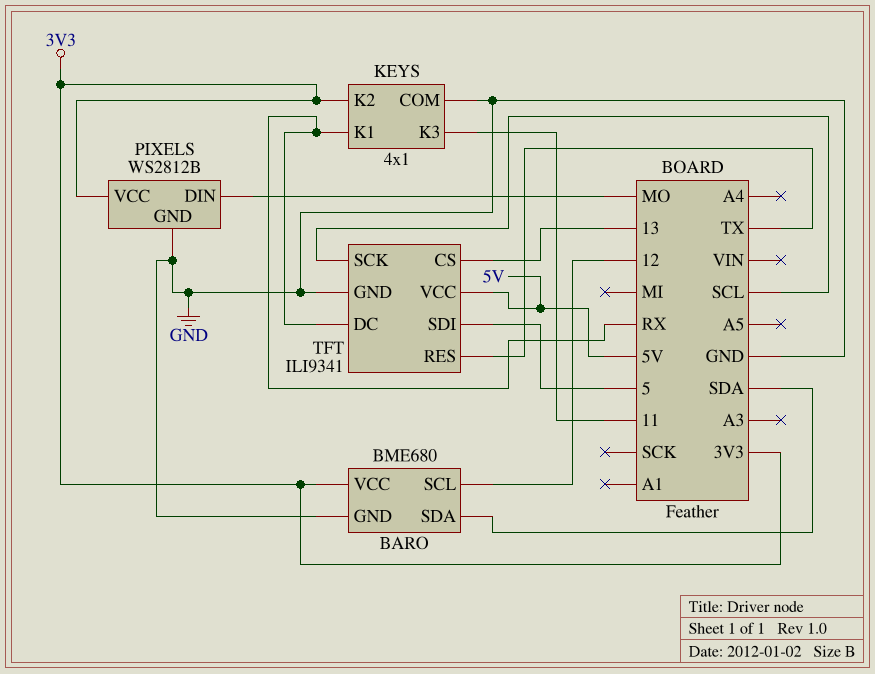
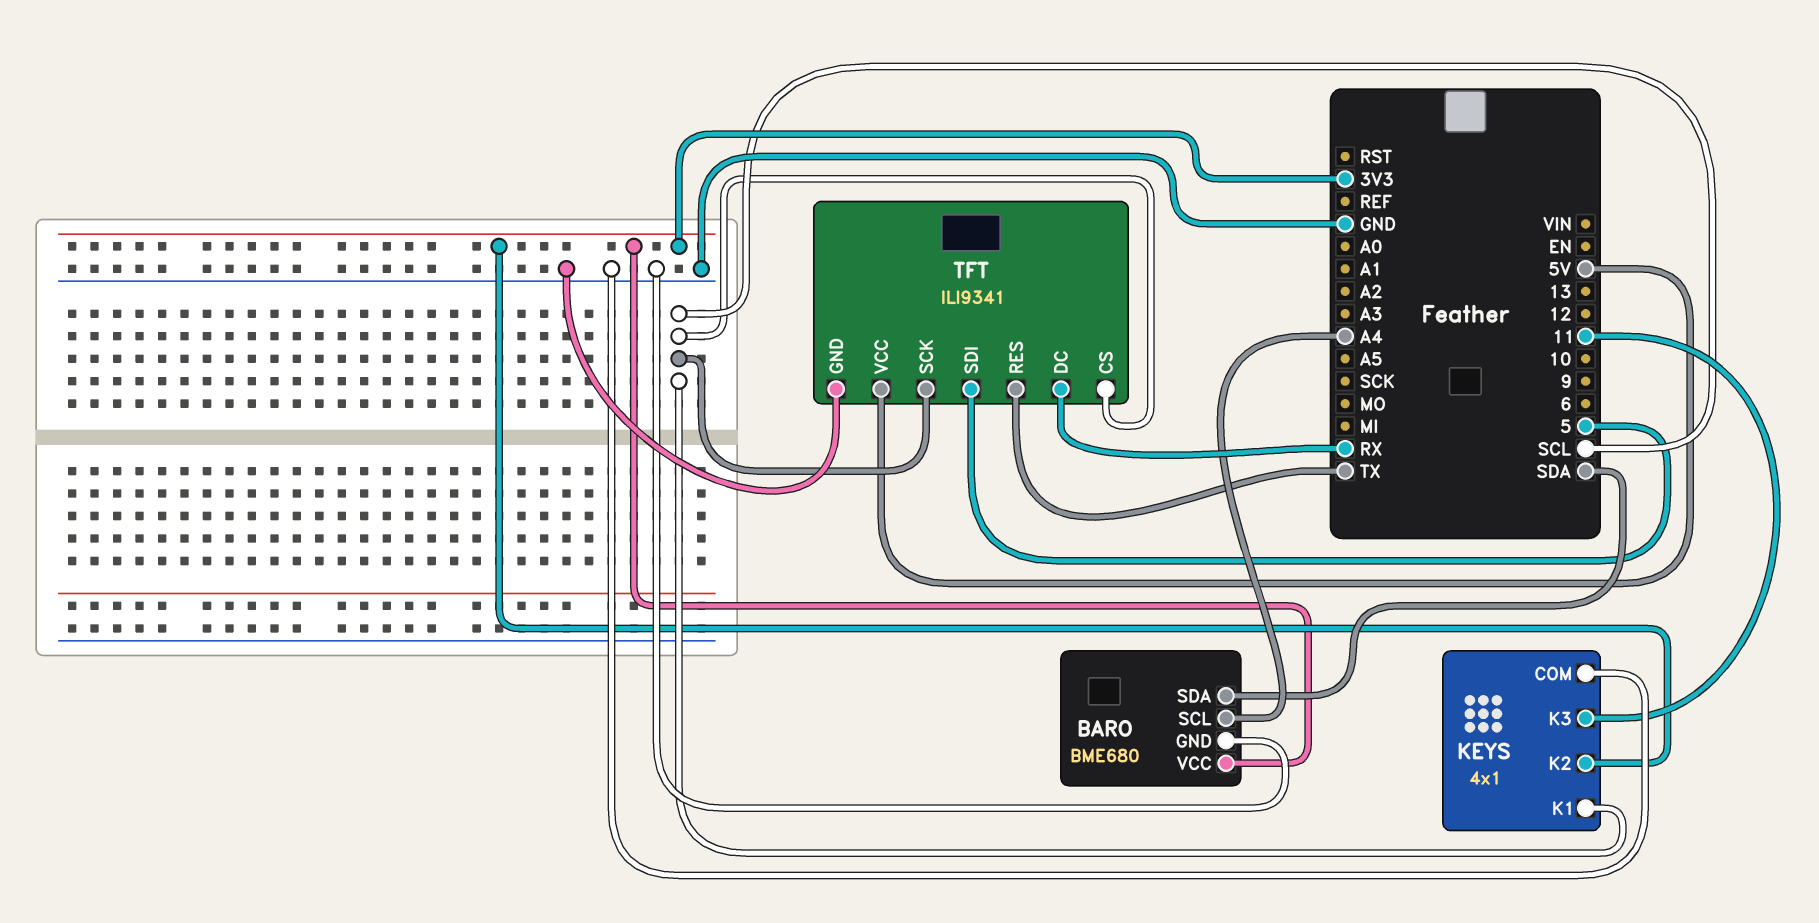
BARO pin SCL: 12 -> A4
KEYS pin K1: RX -> SCL
PIXELS: WS2812B -> none
PIXELS pin DIN: MO -> none
PIXELS pin GND: GND -> none
PIXELS pin VCC: 3V3 -> none
TFT pin CS: 13 -> SCL

